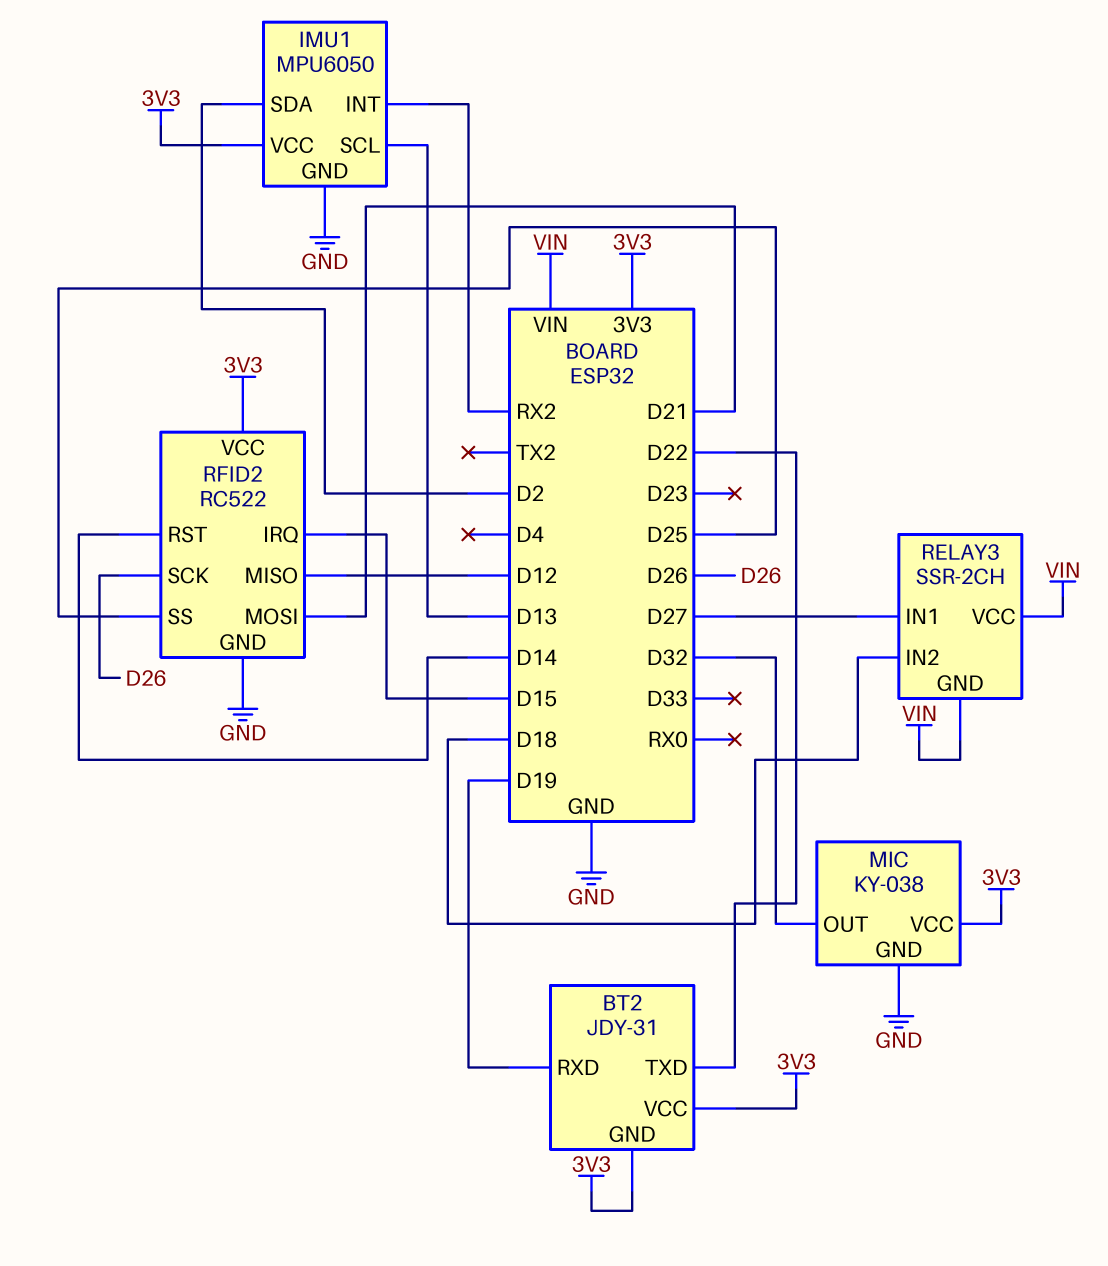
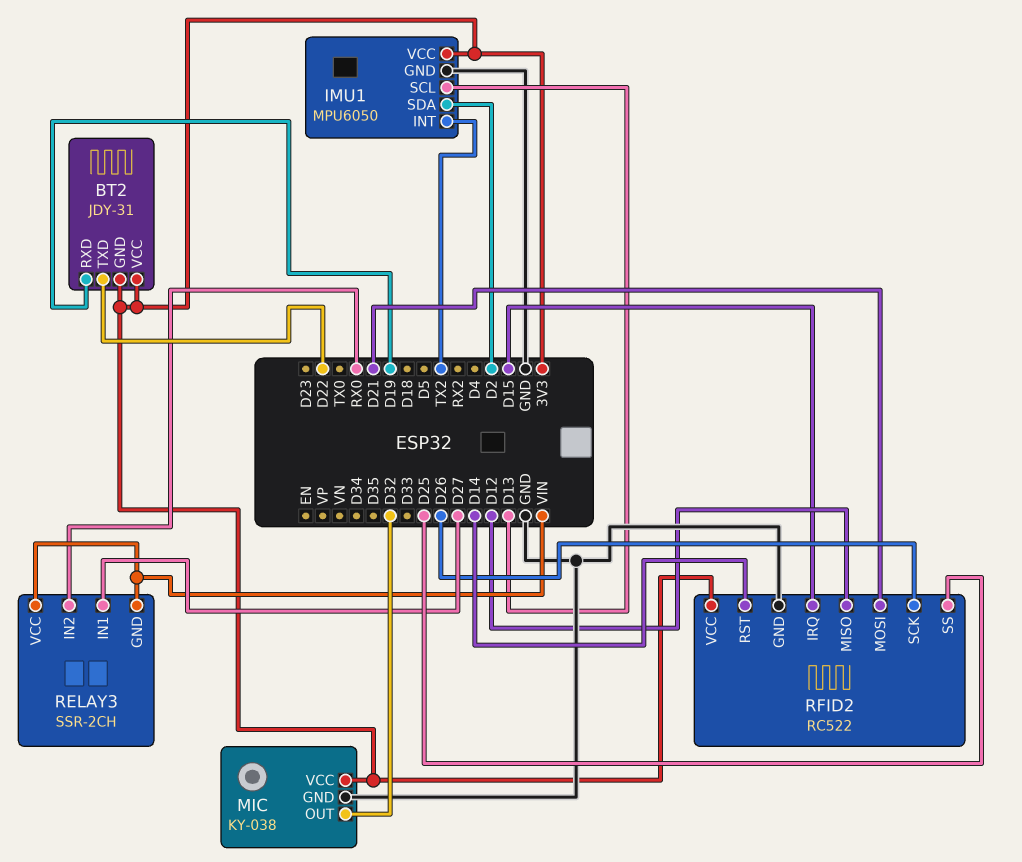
IMU1 pin INT: RX2 -> TX2
RELAY3 pin IN2: D18 -> RX0

